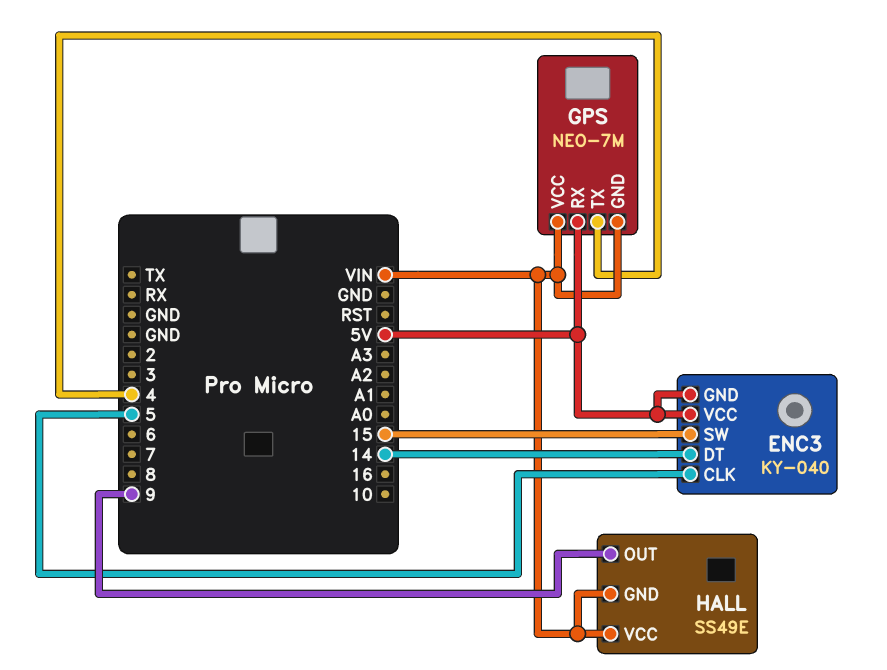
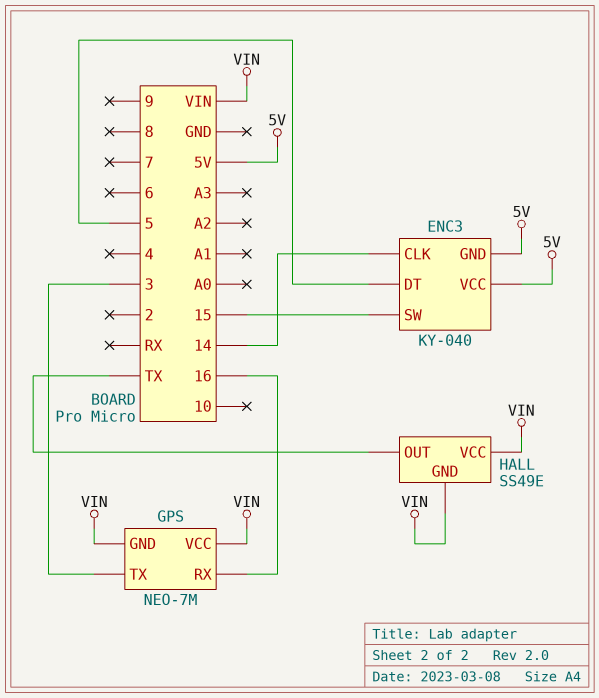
ENC3 pin CLK: 5 -> 14
ENC3 pin DT: 14 -> 5
GPS pin RX: 5V -> 16
GPS pin TX: 4 -> 3
HALL pin OUT: 9 -> TX

